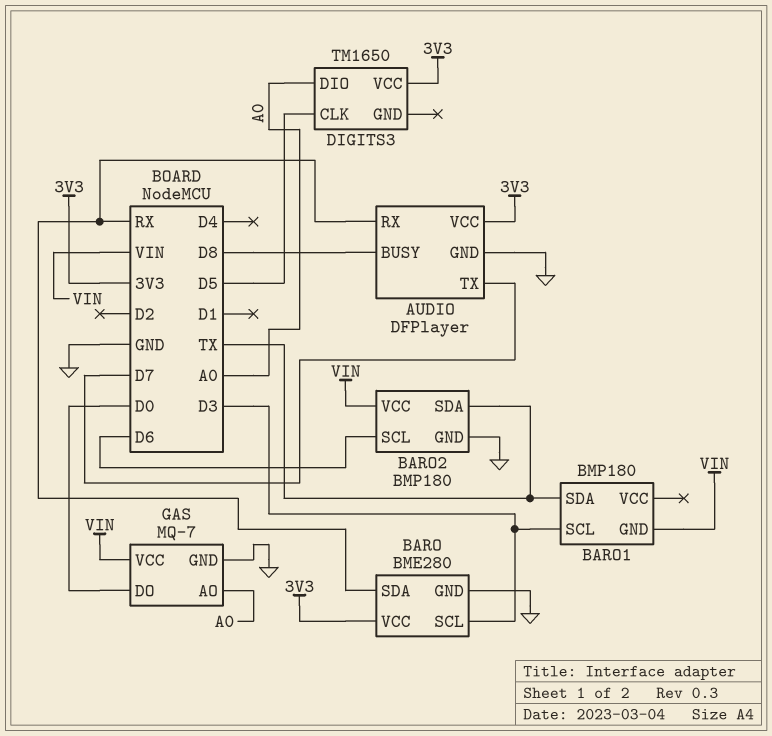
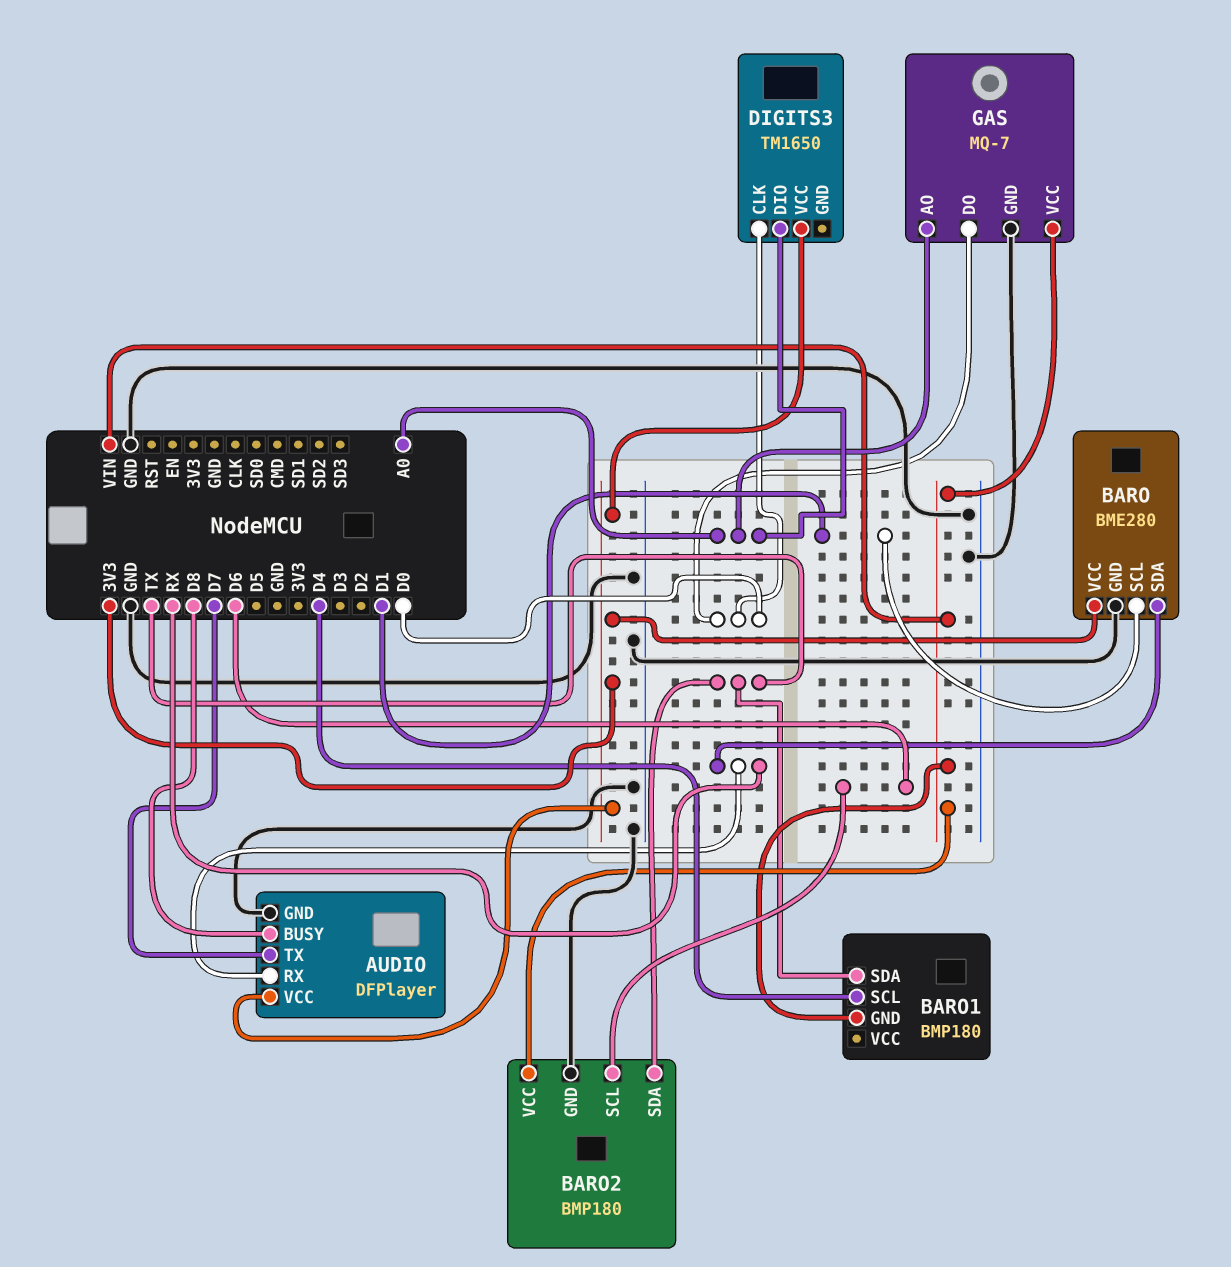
BARO pin SCL: D3 -> D1
BARO1 pin SCL: D3 -> D4
DIGITS3 pin CLK: D5 -> D0

